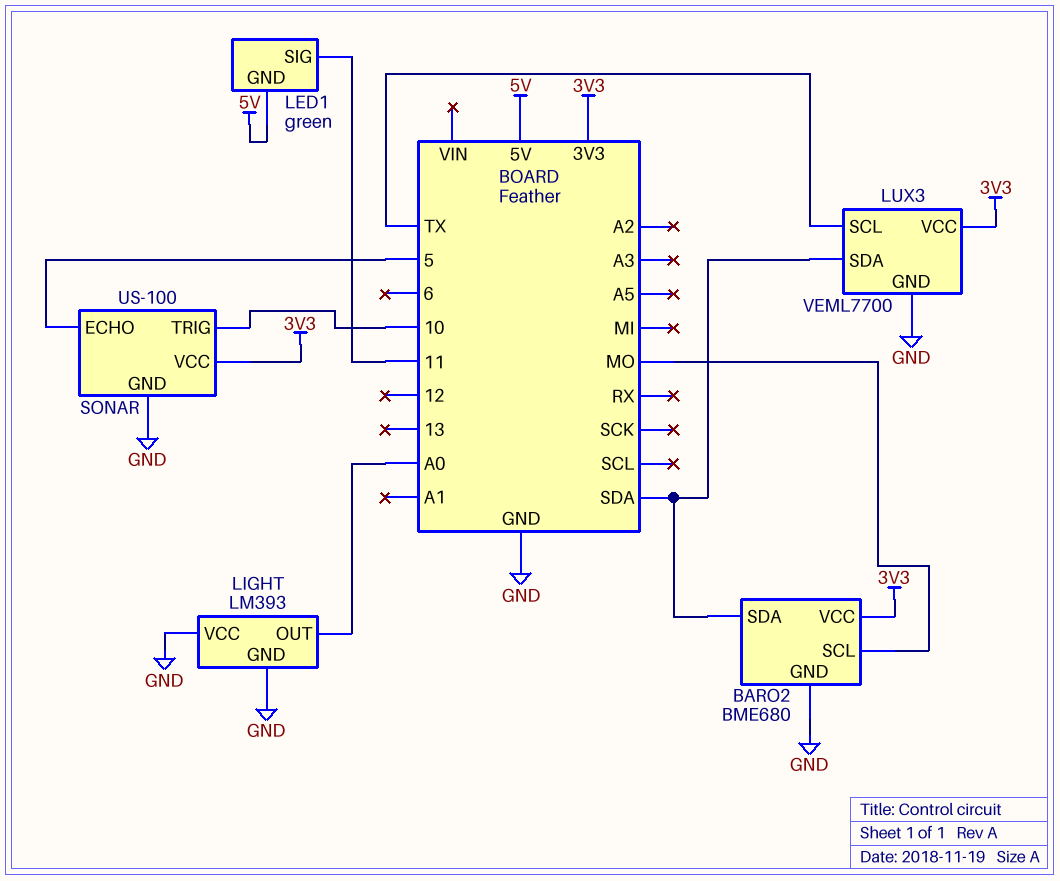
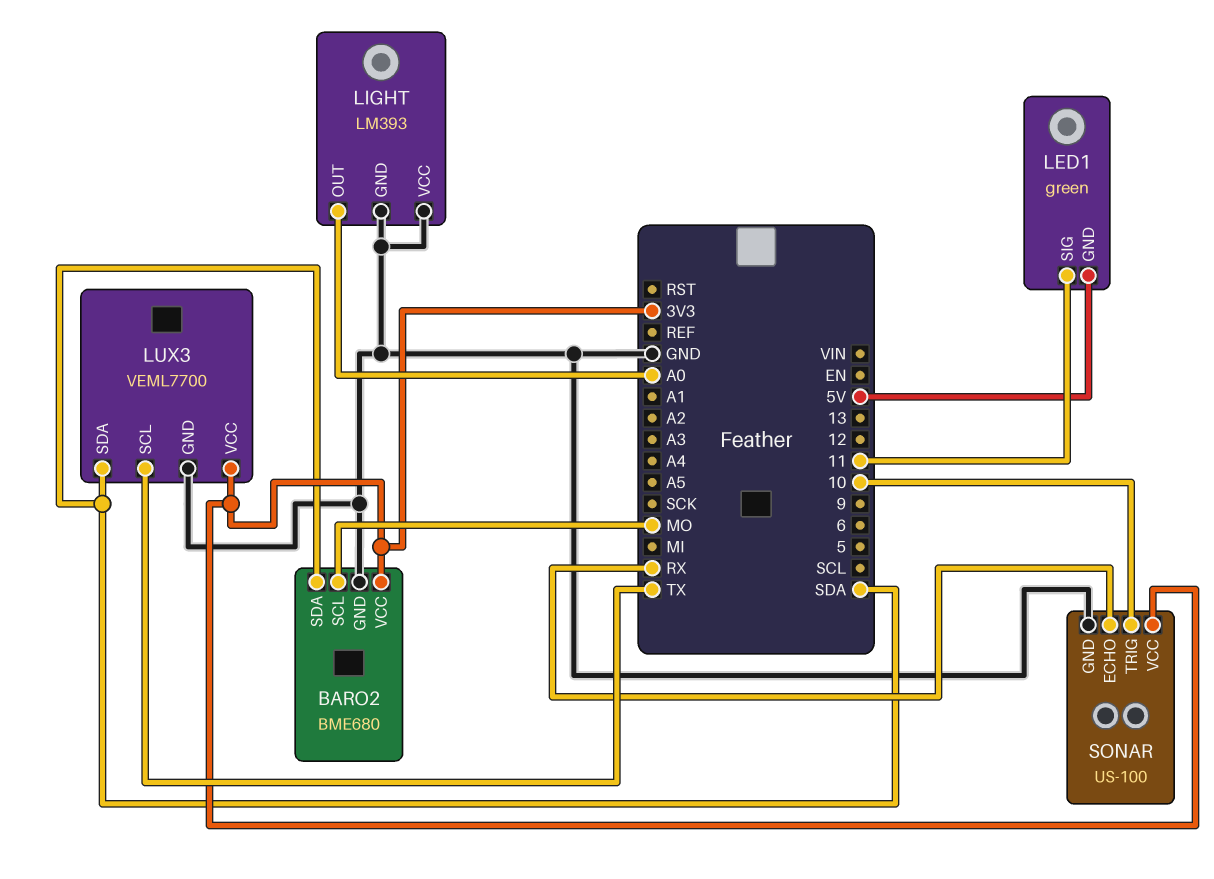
SONAR pin ECHO: 5 -> RX

